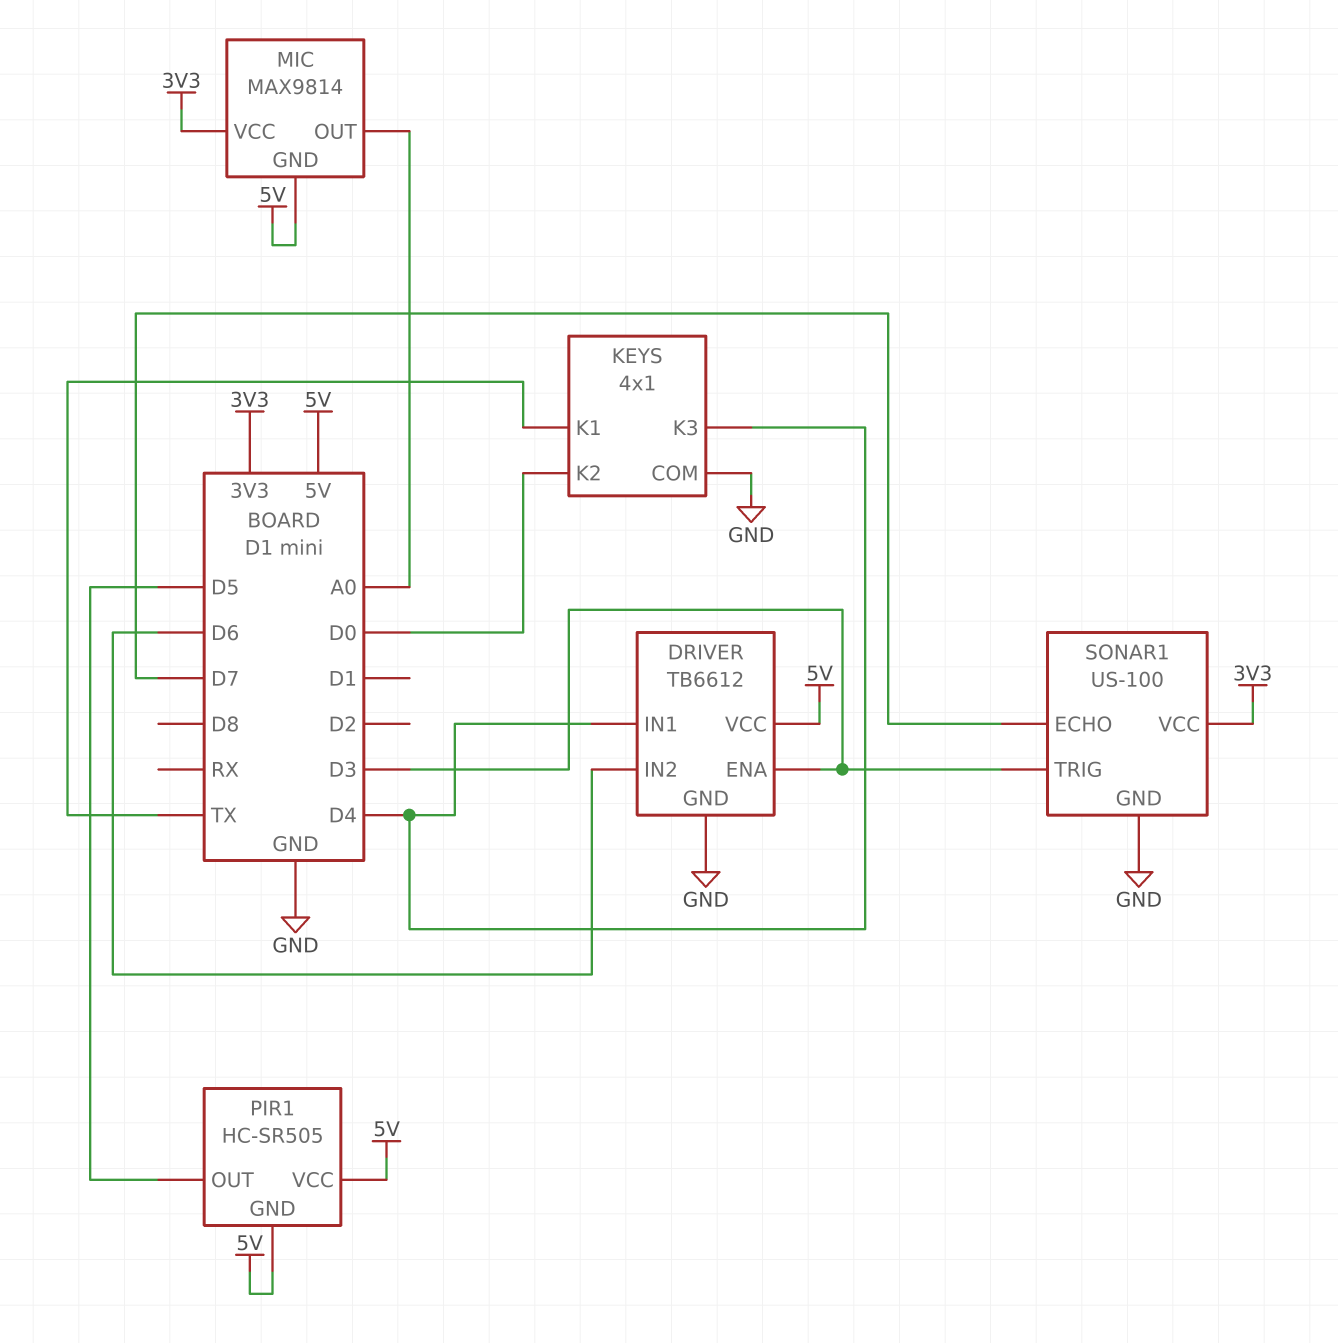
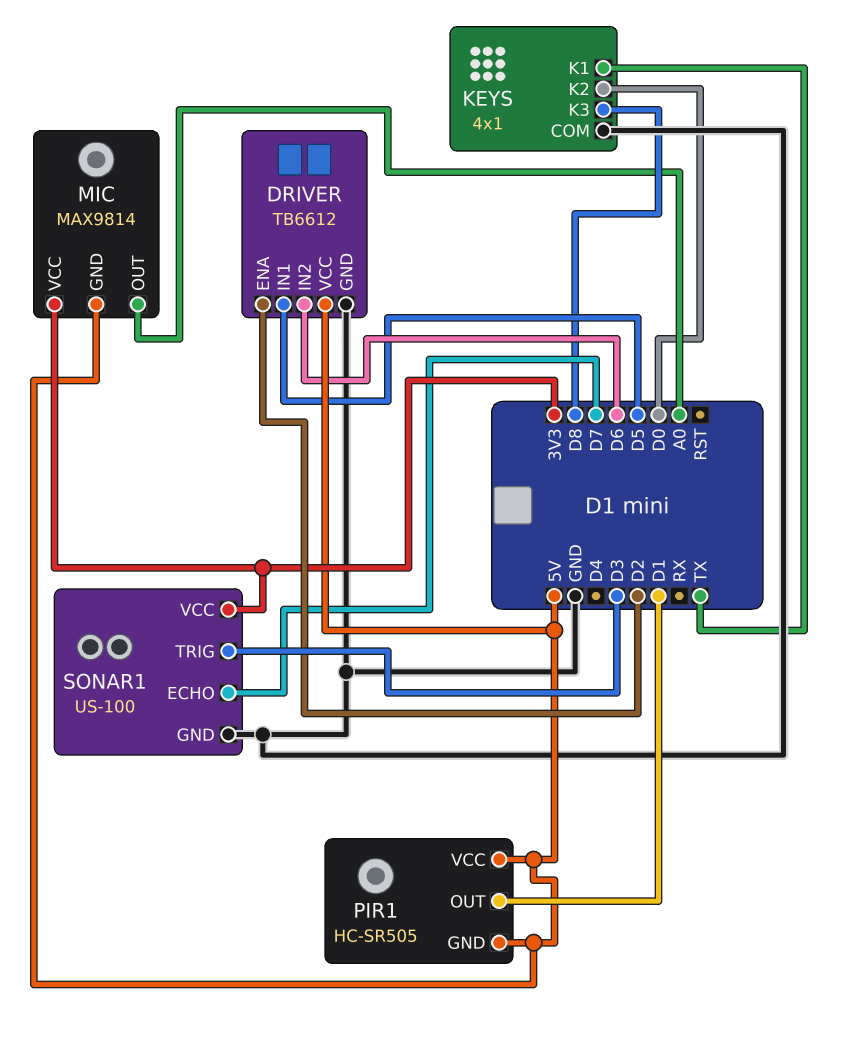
DRIVER pin ENA: D3 -> D2
DRIVER pin IN1: D4 -> D5
KEYS pin K3: D4 -> D8
PIR1 pin OUT: D5 -> D1

